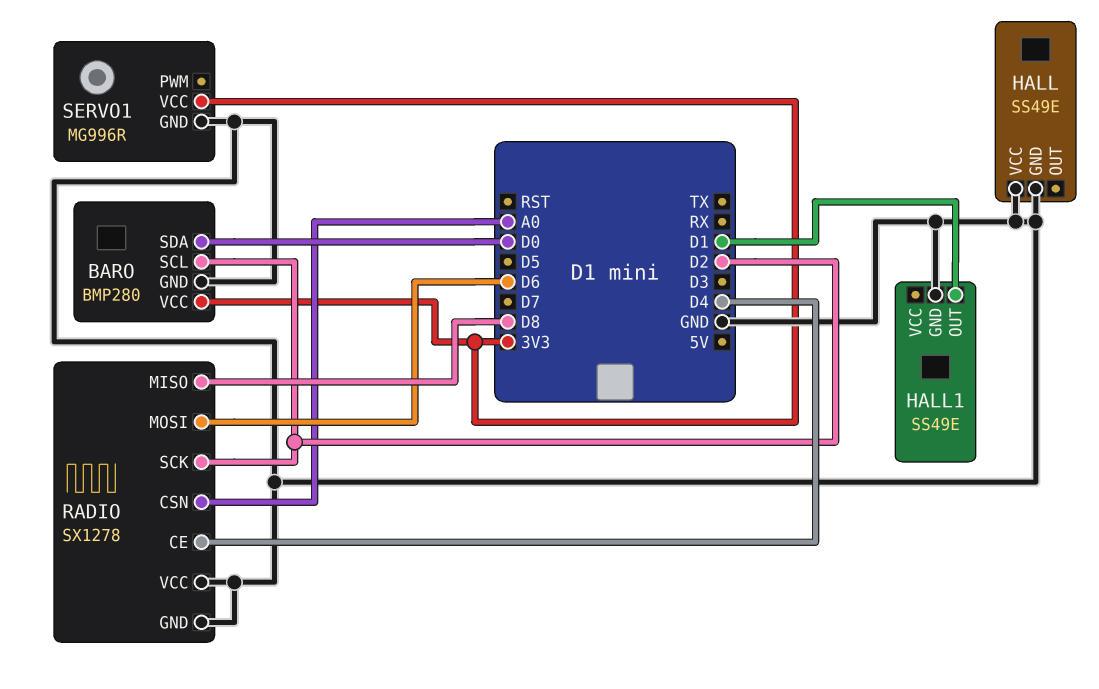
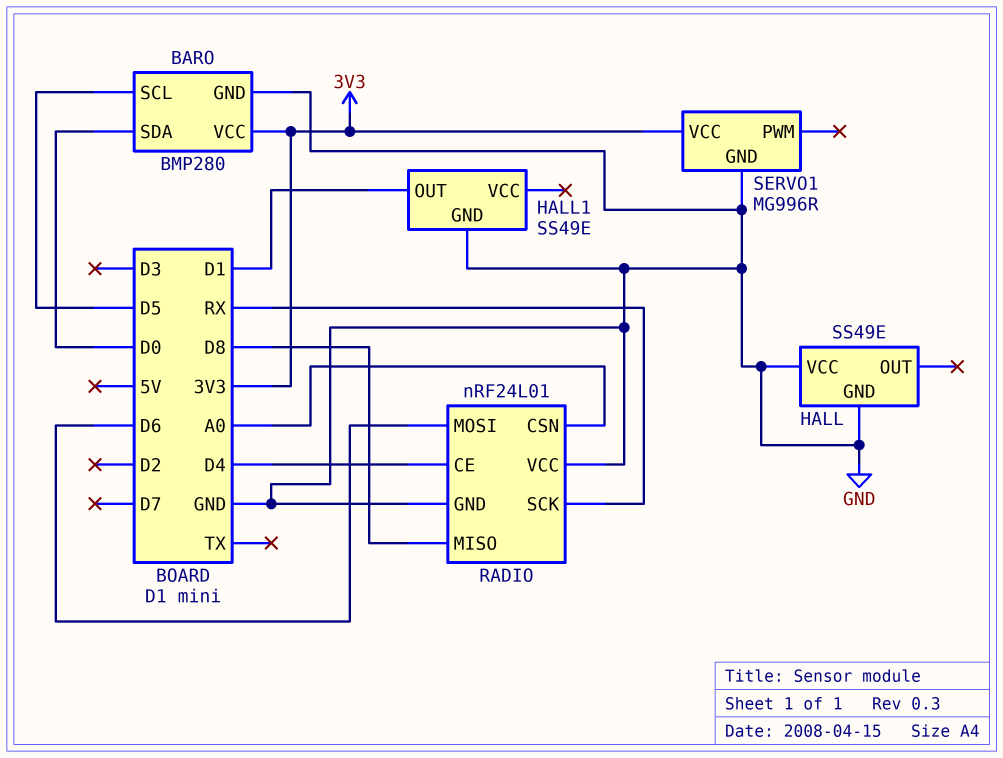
BARO pin SCL: D2 -> D5
RADIO: SX1278 -> nRF24L01
RADIO pin SCK: D2 -> RX

